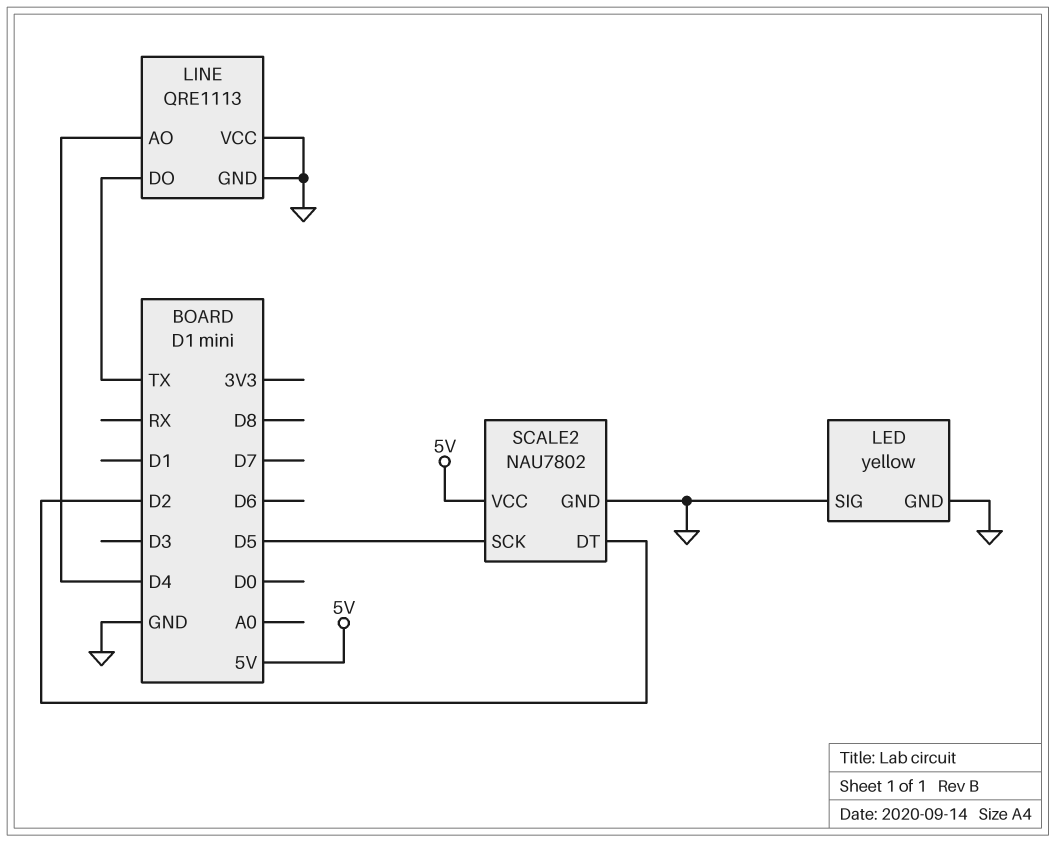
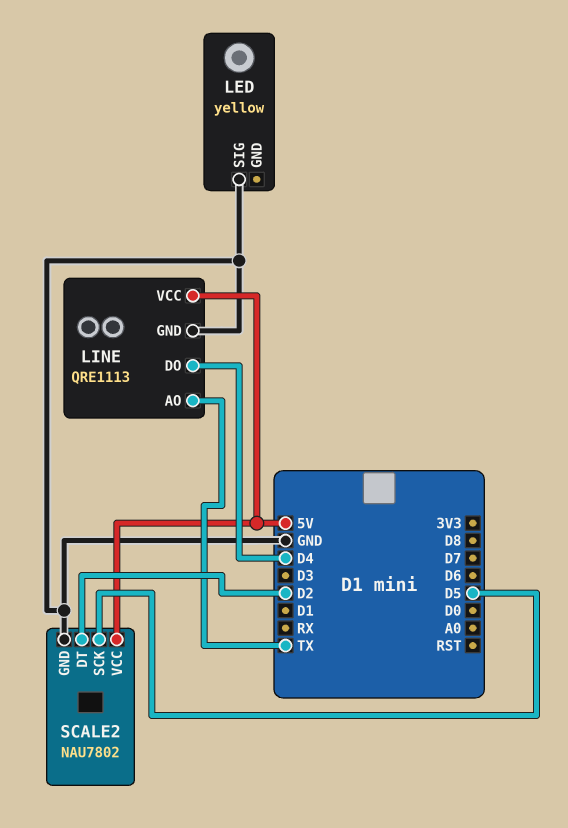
LED pin GND: GND -> none
LINE pin AO: D4 -> TX
LINE pin DO: TX -> D4
LINE pin VCC: GND -> 5V

